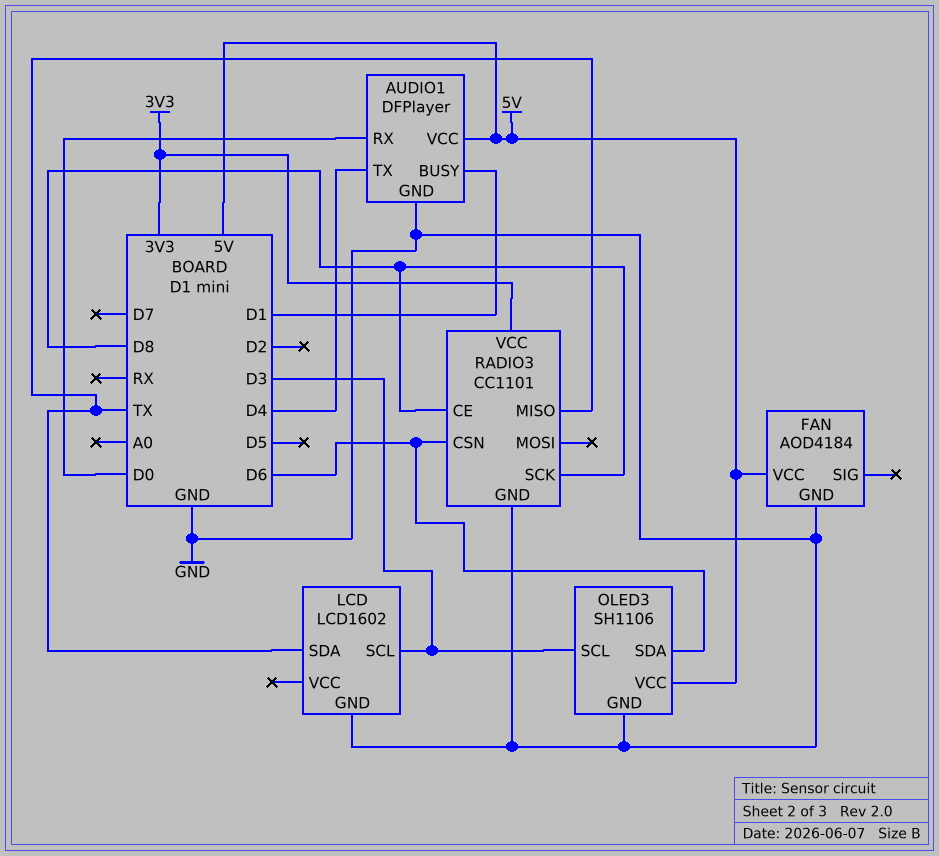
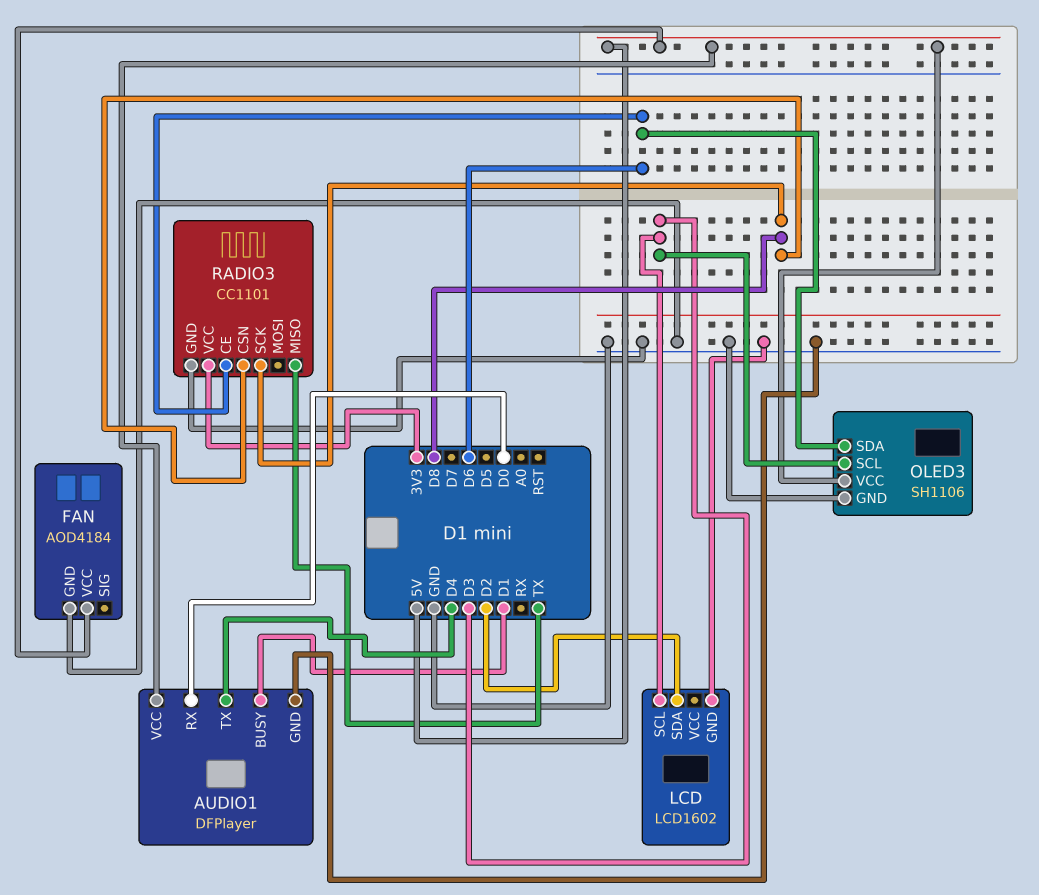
LCD pin SDA: TX -> D2
RADIO3 pin CE: D8 -> D6
RADIO3 pin CSN: D6 -> D8

